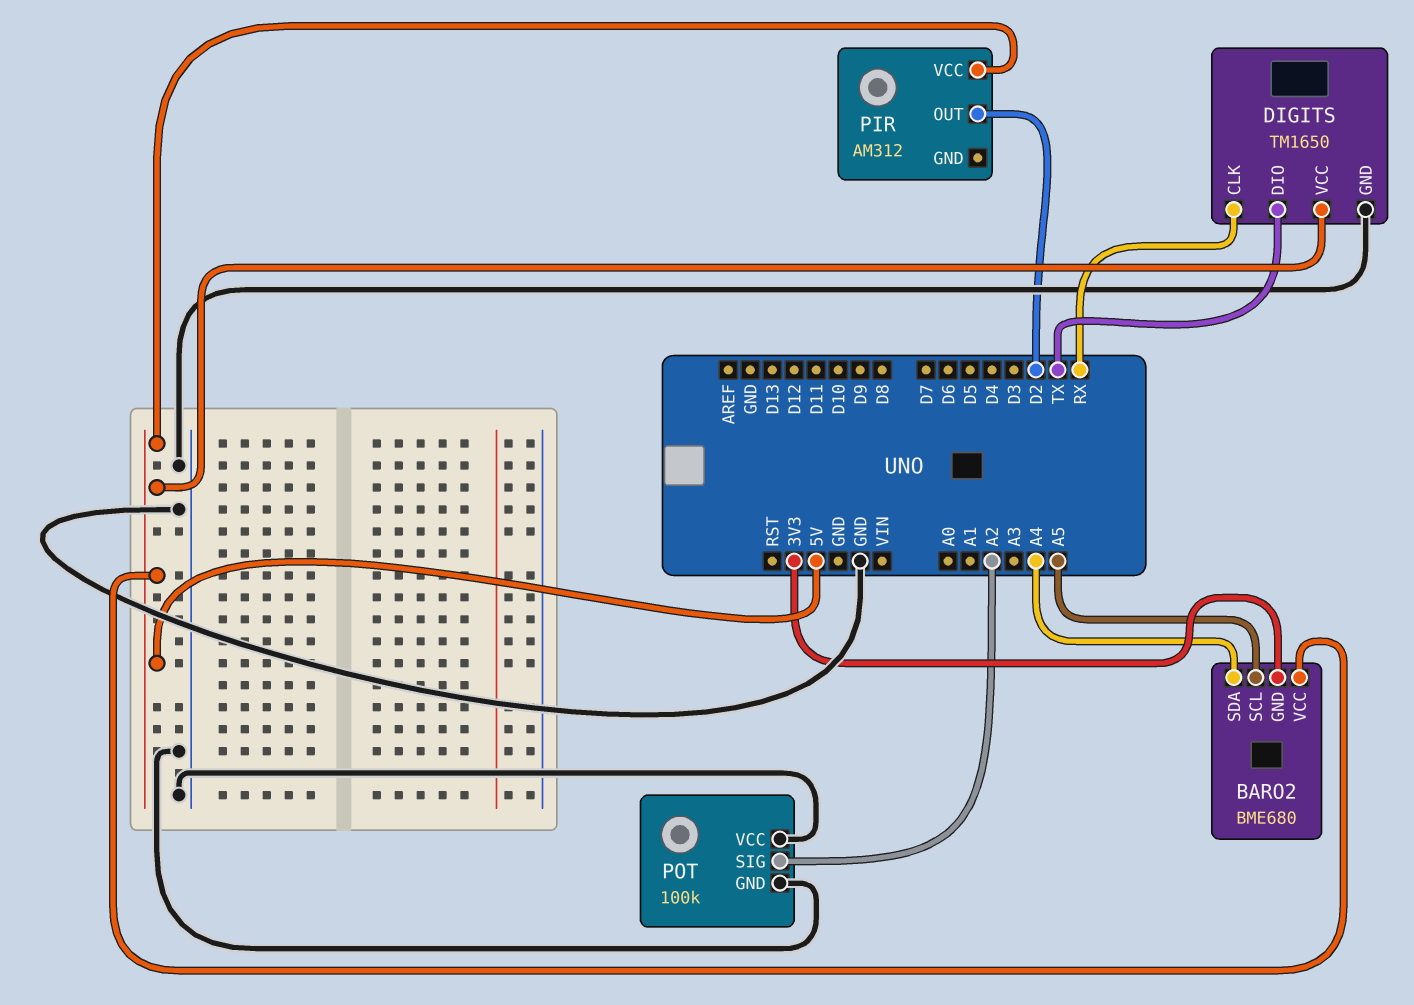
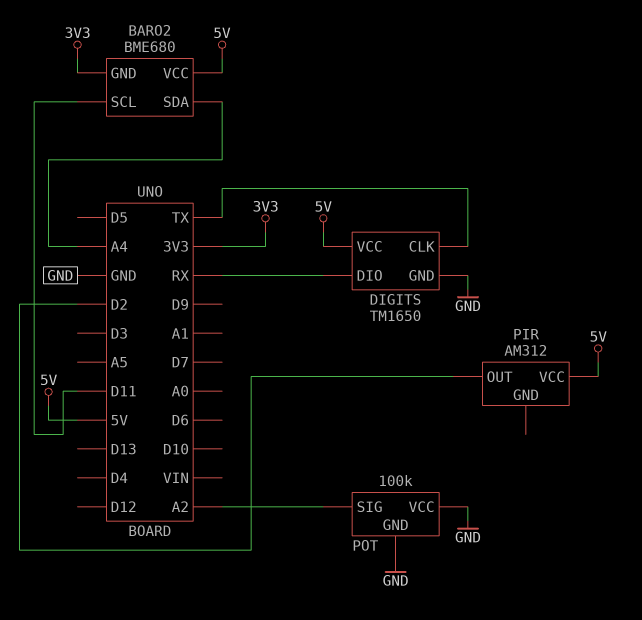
BARO2 pin SCL: A5 -> D11
DIGITS pin CLK: RX -> TX
DIGITS pin DIO: TX -> RX

